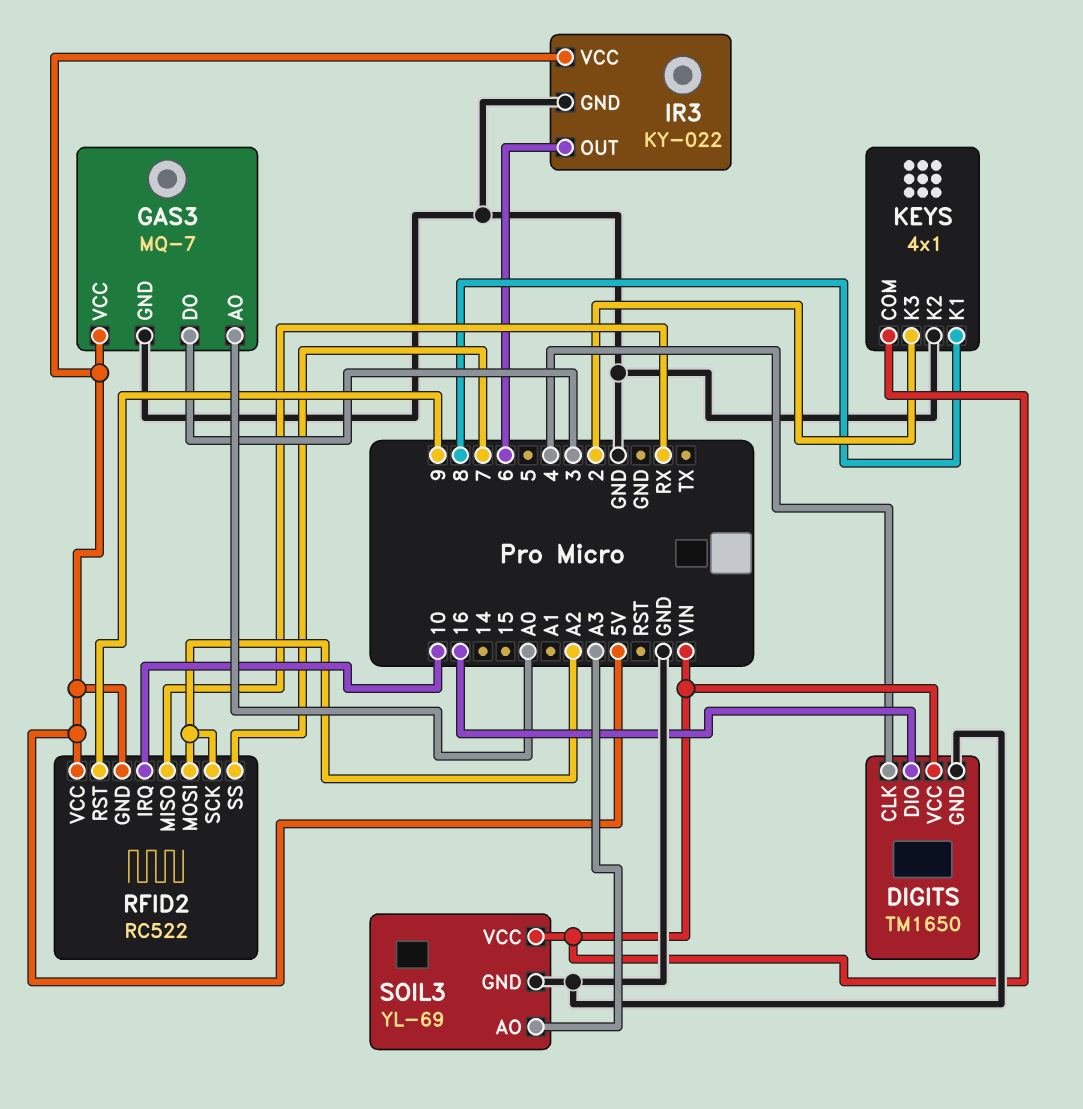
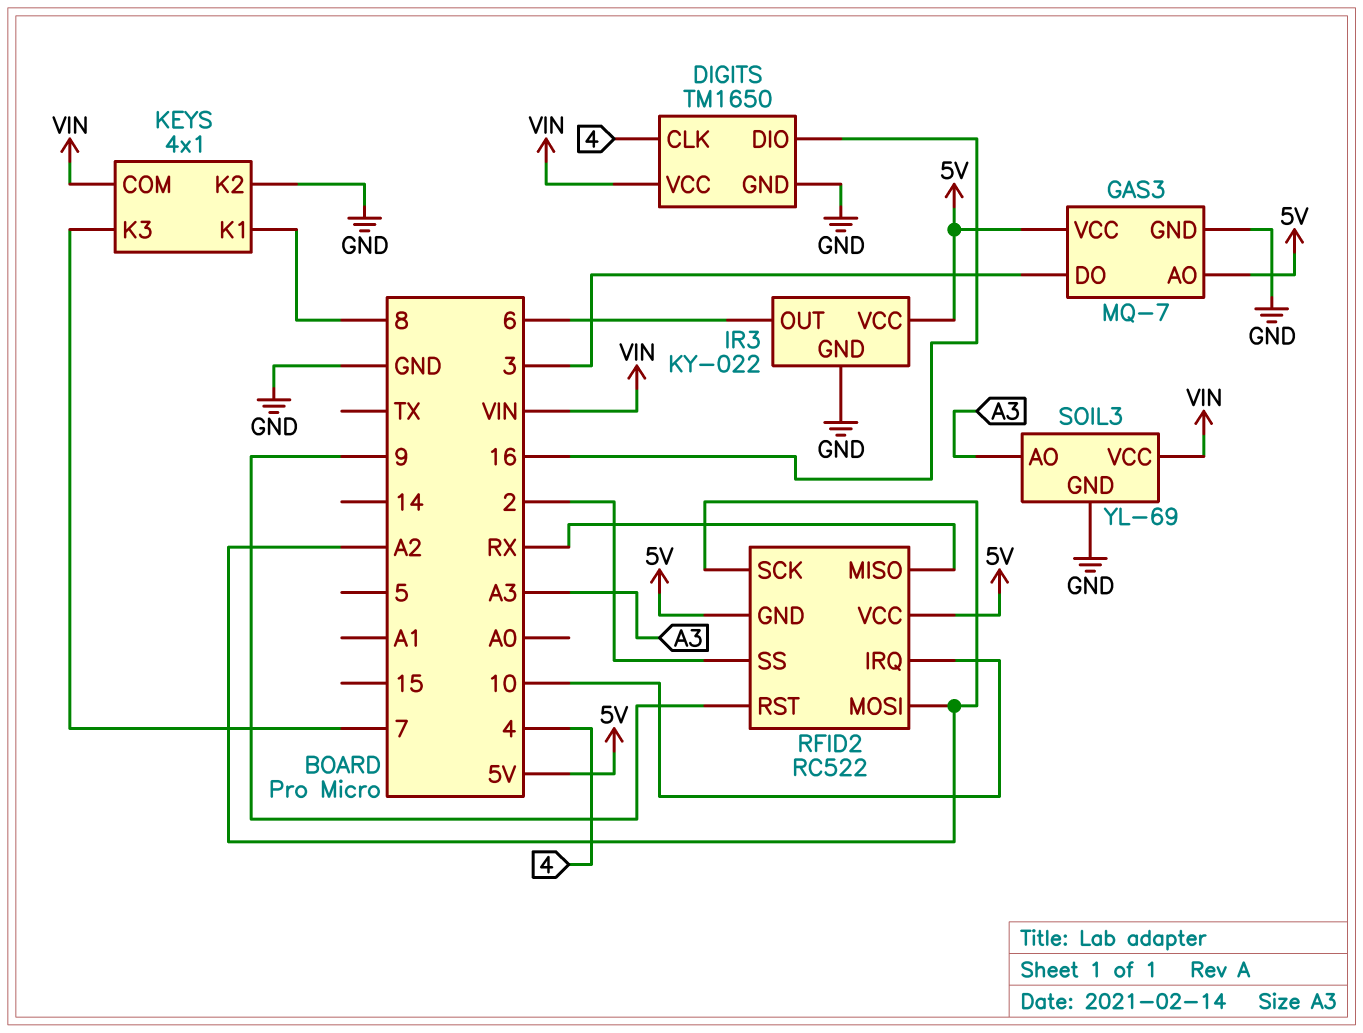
GAS3 pin AO: A0 -> 5V
KEYS pin K3: 2 -> 7
RFID2 pin SS: 7 -> 2

